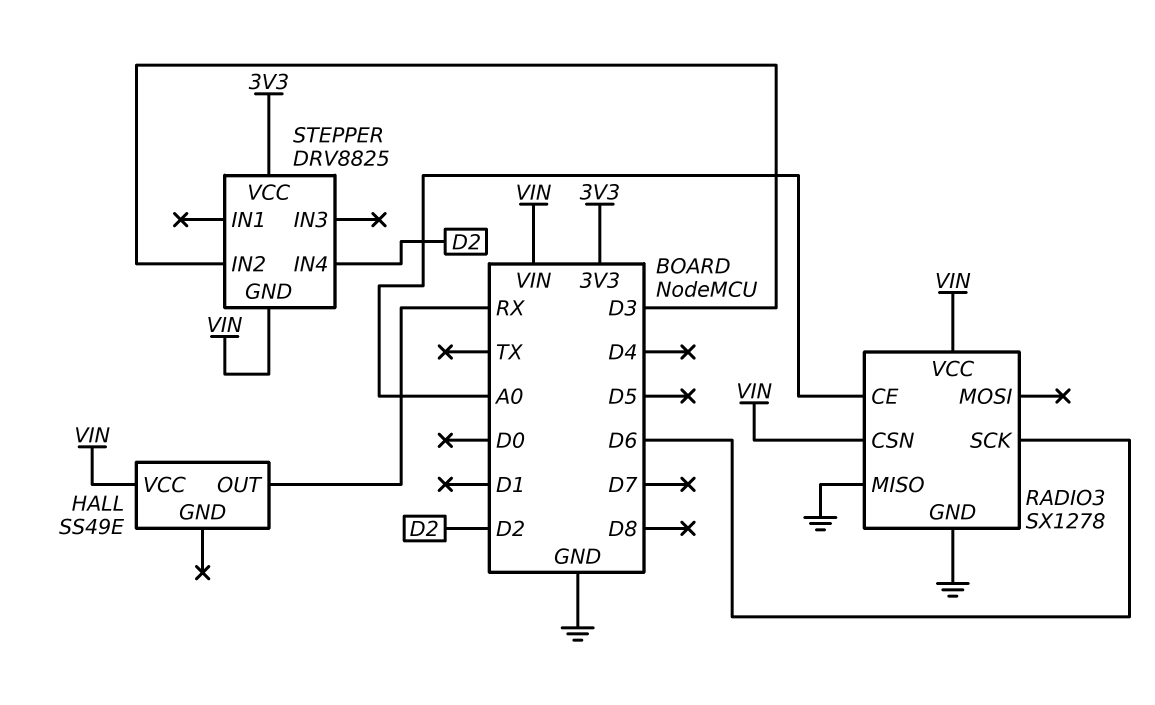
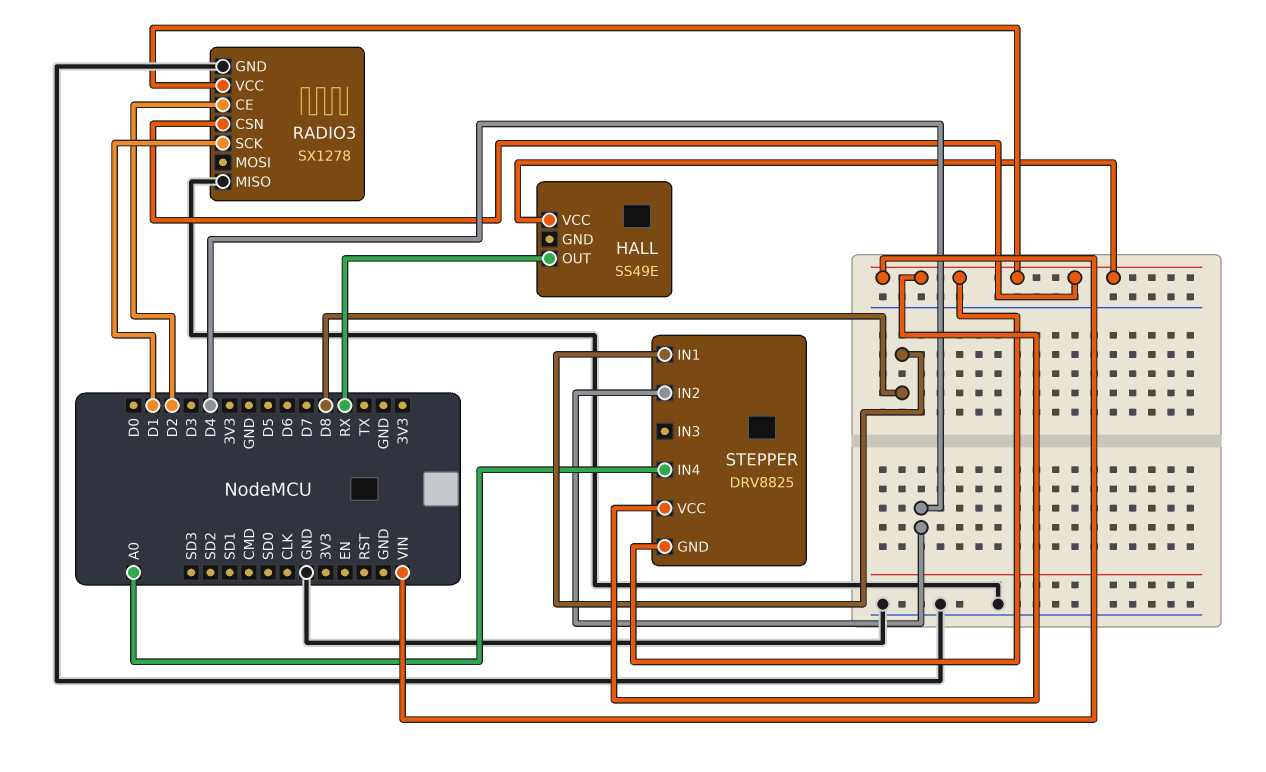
RADIO3 pin CE: A0 -> D2
RADIO3 pin SCK: D6 -> D1
STEPPER pin IN1: none -> D8
STEPPER pin IN2: D3 -> D4
STEPPER pin IN4: D2 -> A0
STEPPER pin VCC: 3V3 -> VIN

